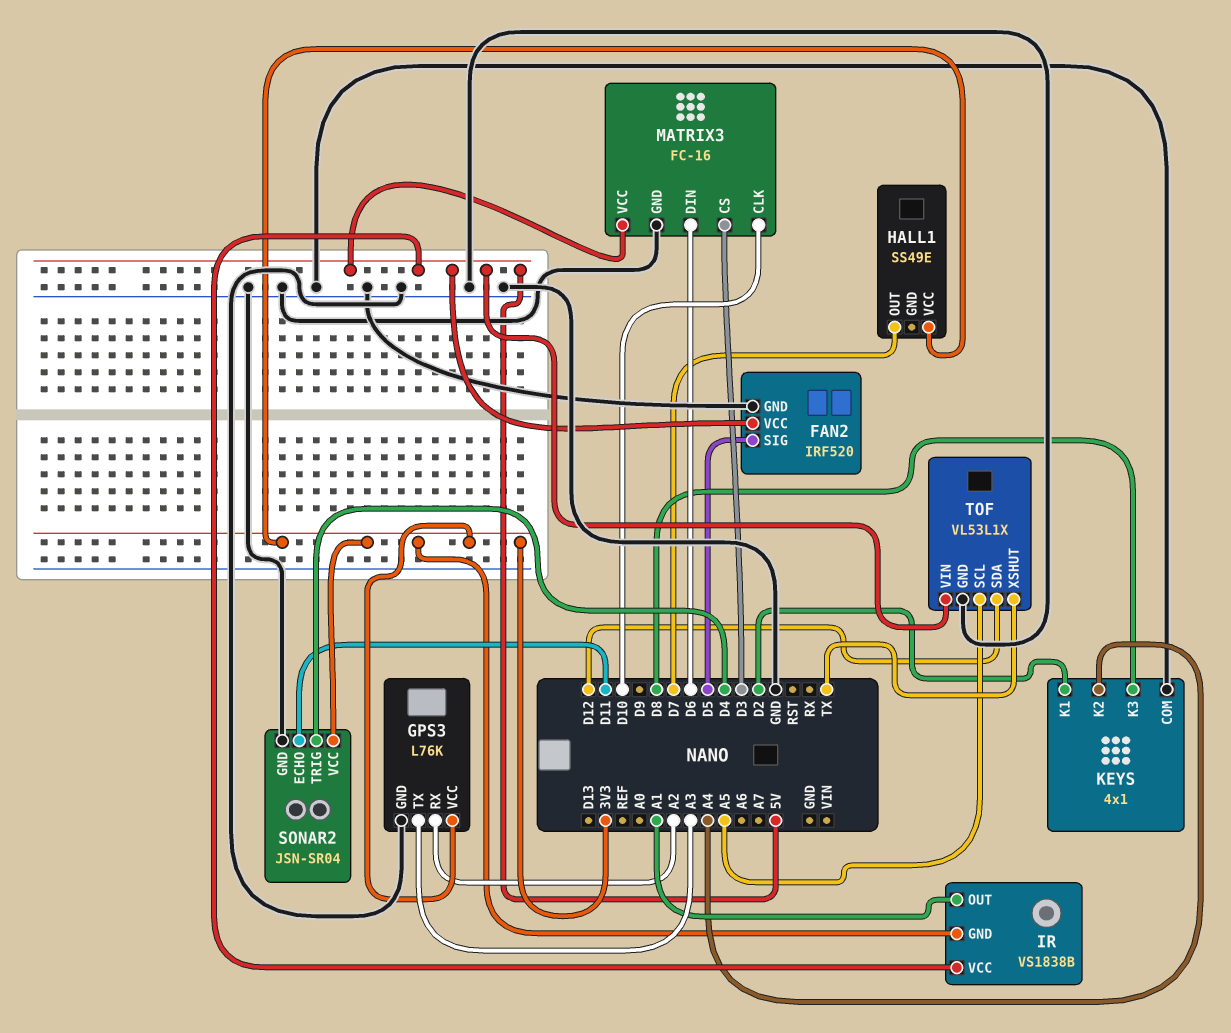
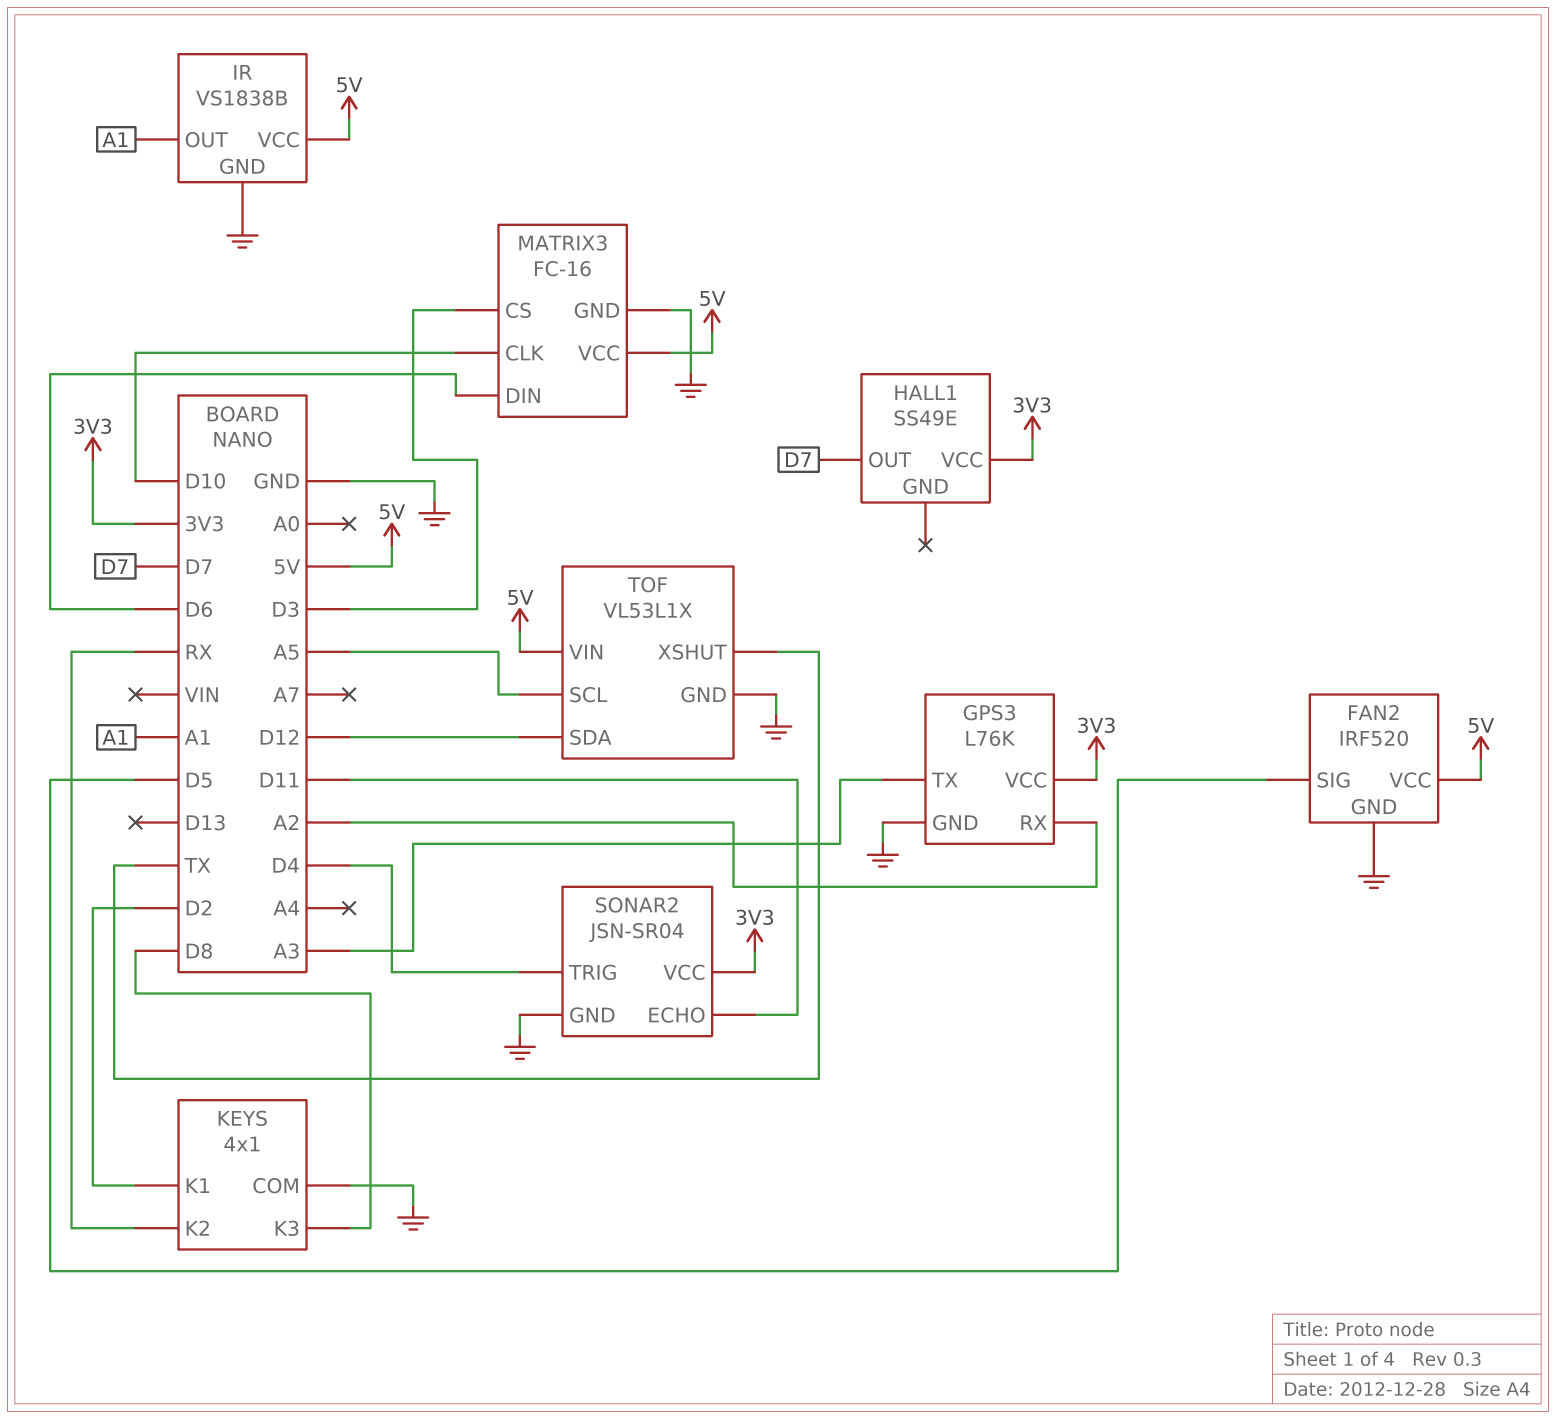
IR pin GND: 3V3 -> GND
KEYS pin K2: A4 -> RX

